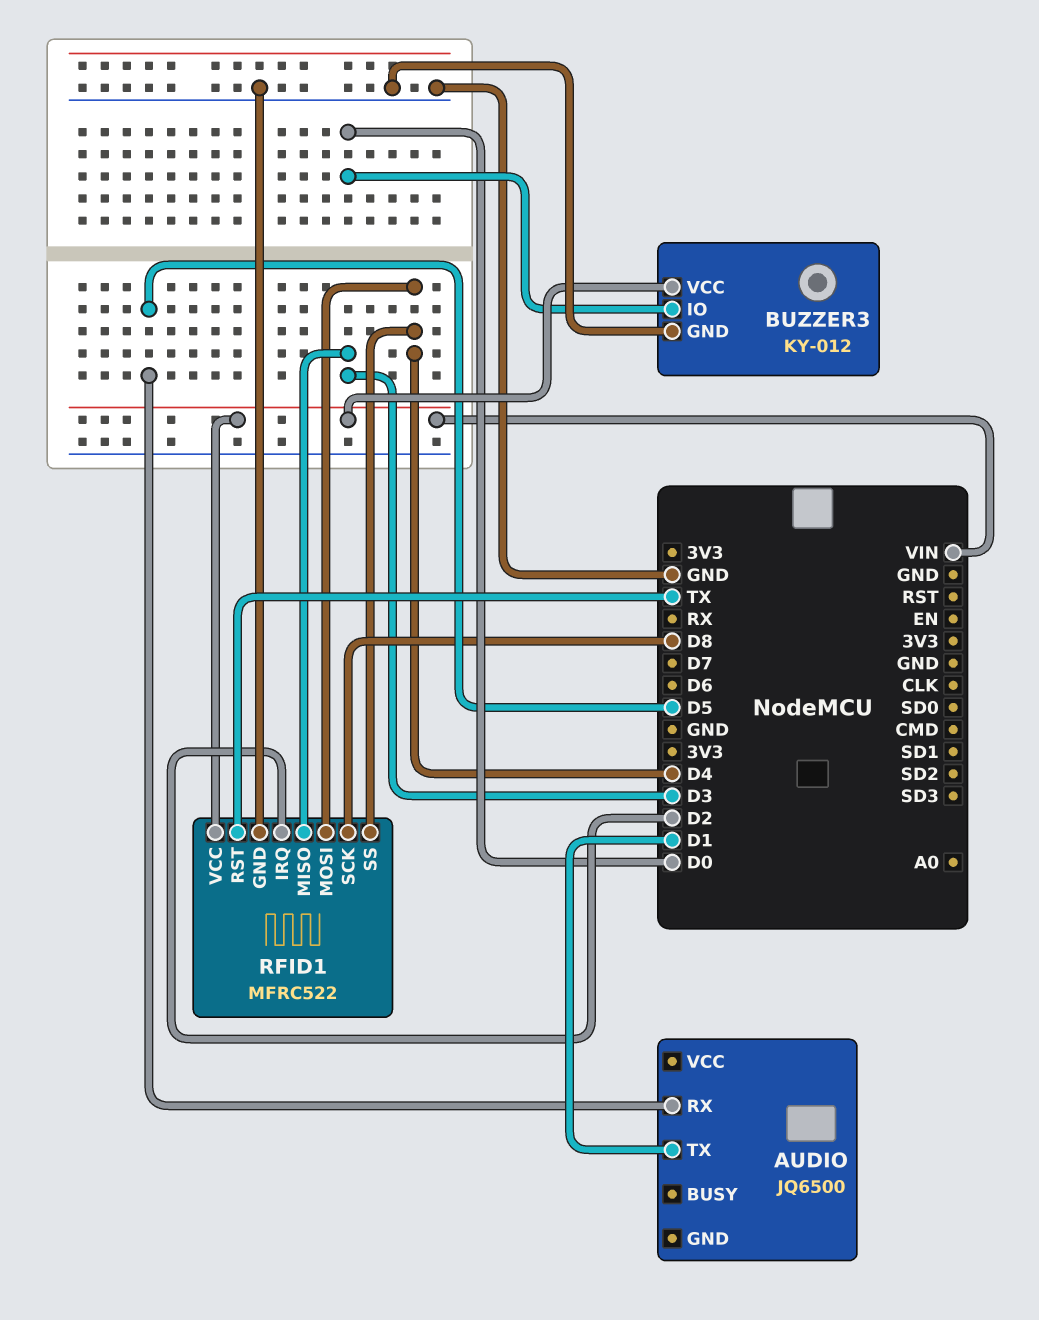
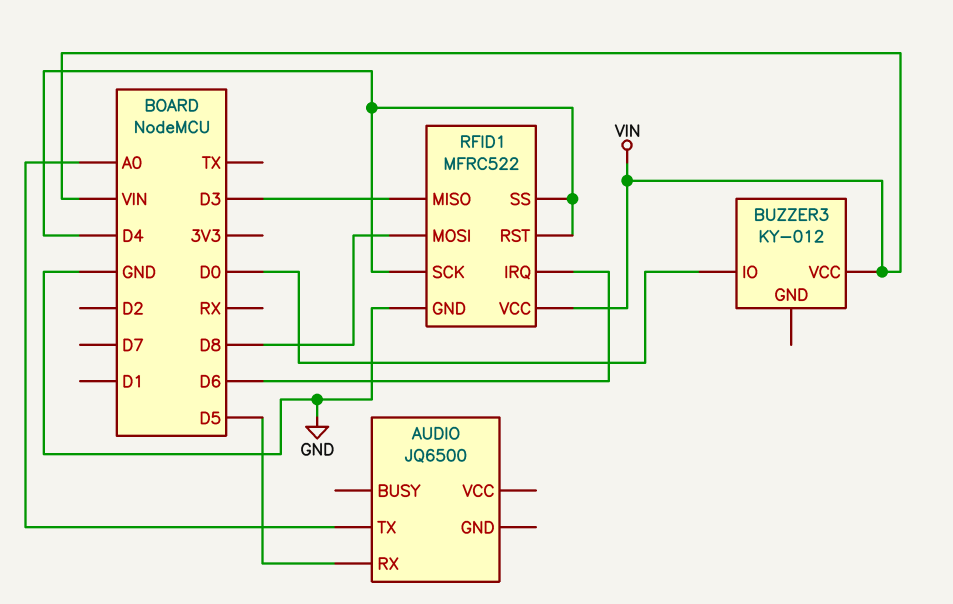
AUDIO pin TX: D1 -> A0
BUZZER3 pin GND: GND -> none
RFID1 pin IRQ: D2 -> D6
RFID1 pin MOSI: D4 -> D8
RFID1 pin RST: TX -> D4
RFID1 pin SCK: D8 -> D4

